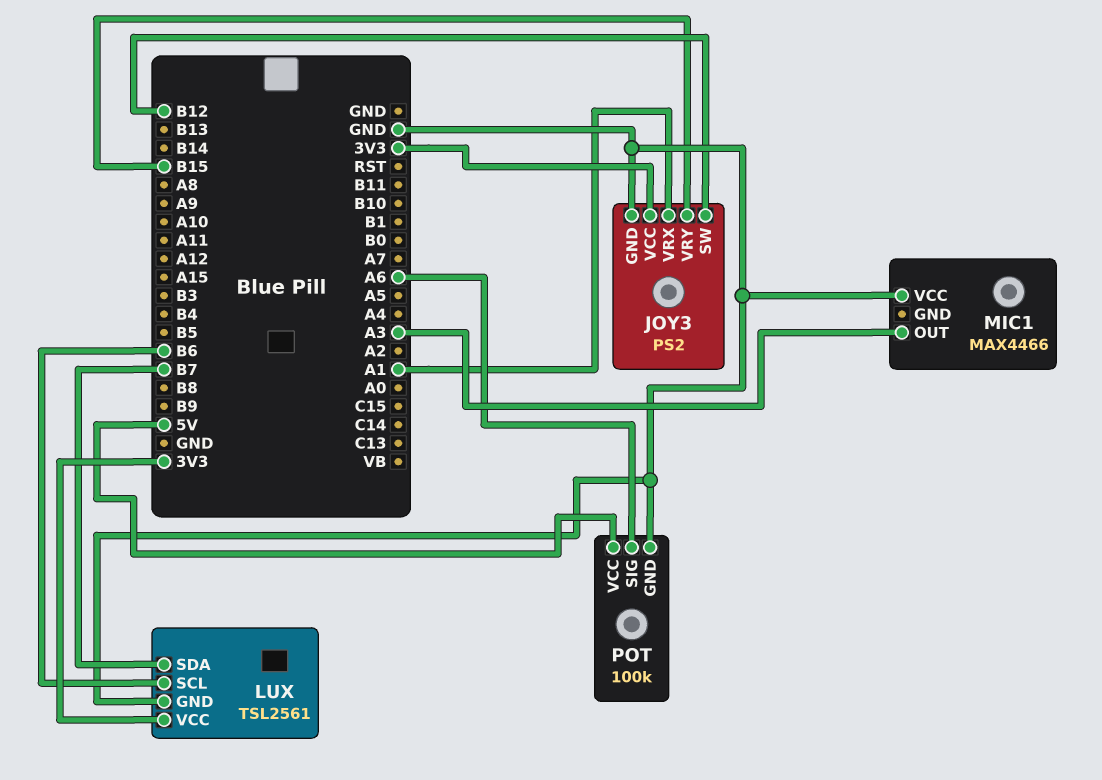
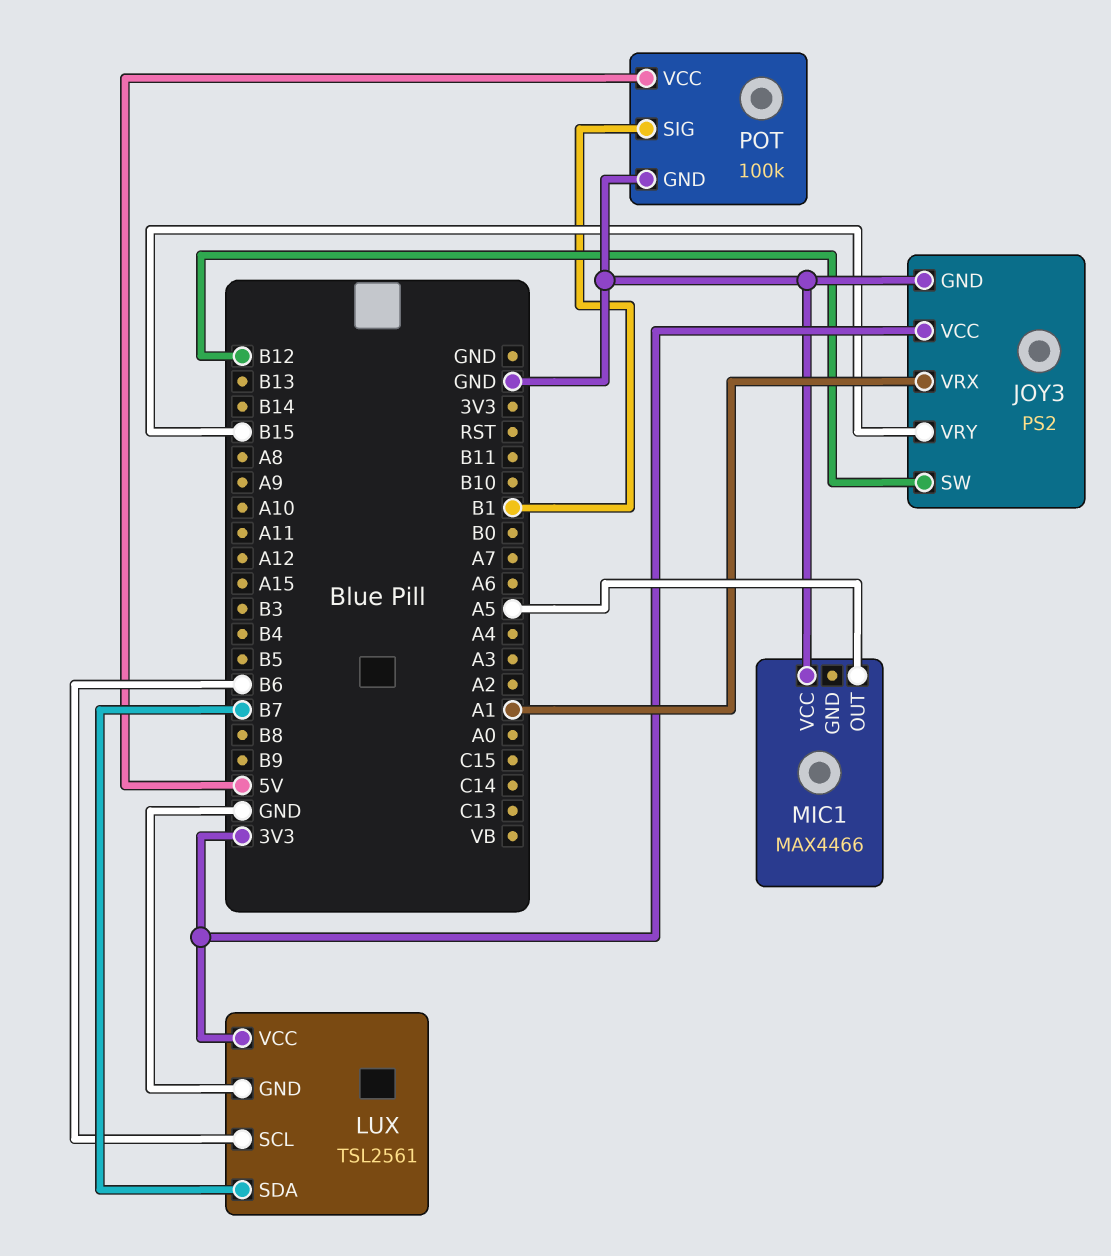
MIC1 pin OUT: A3 -> A5
POT pin SIG: A6 -> B1

